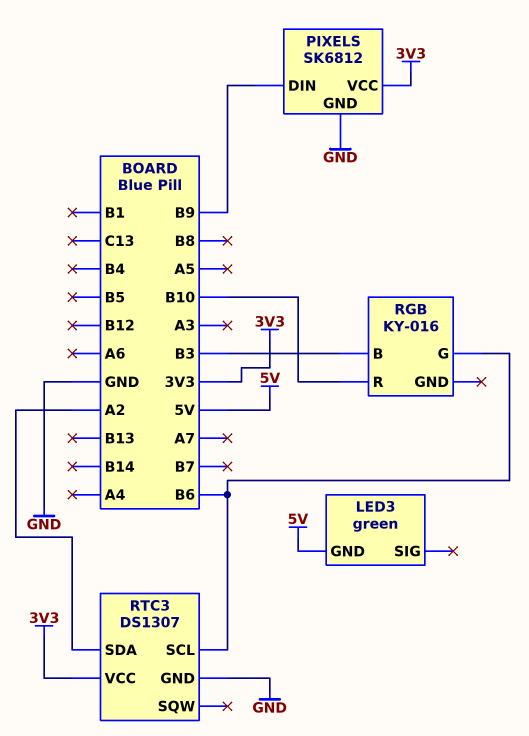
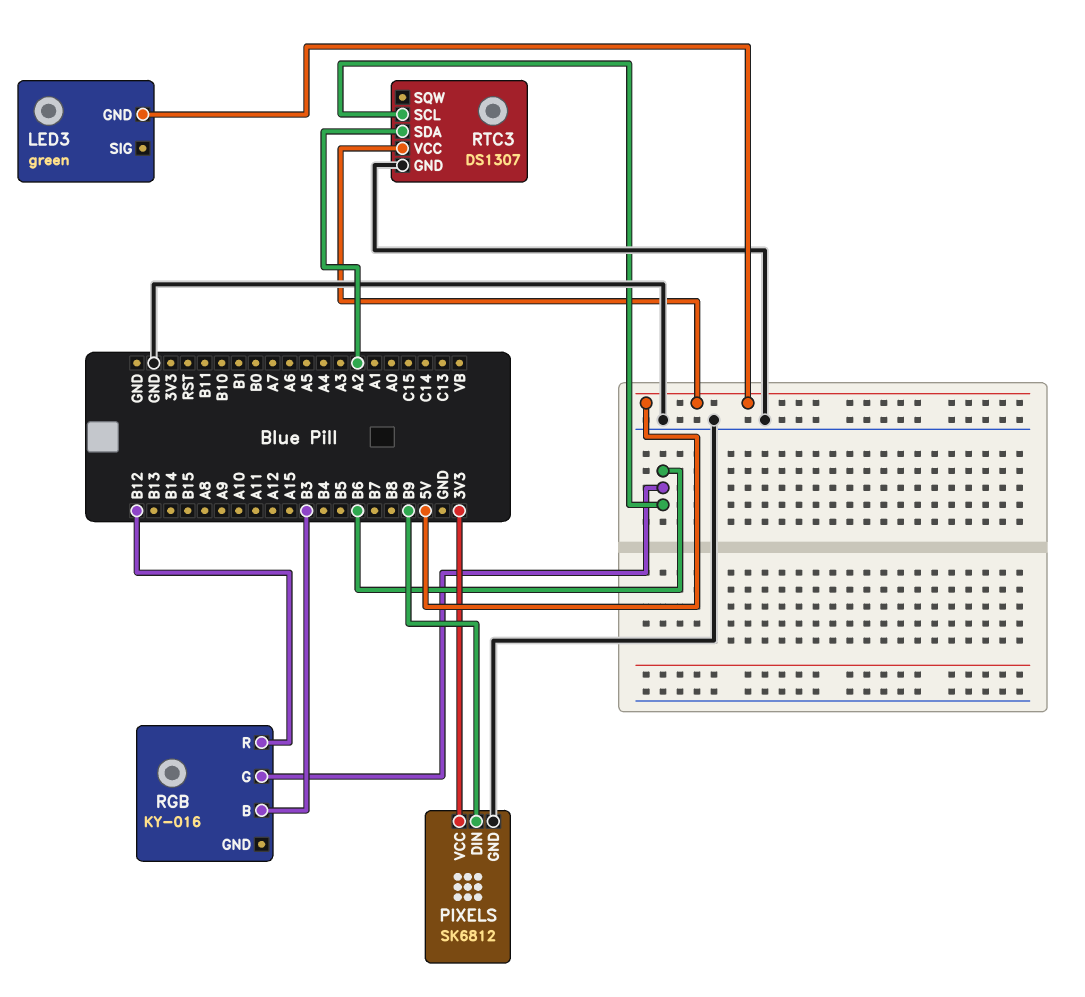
RGB pin R: B10 -> B12
RTC3 pin VCC: 3V3 -> 5V

